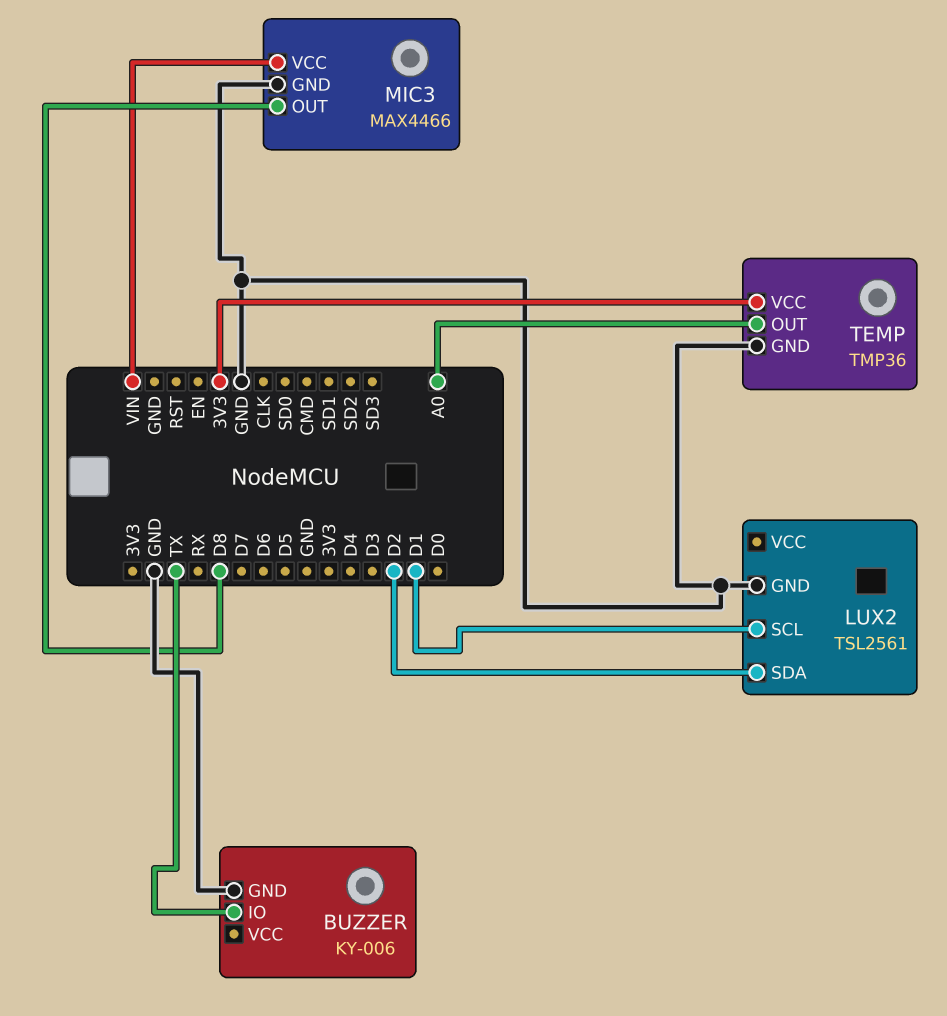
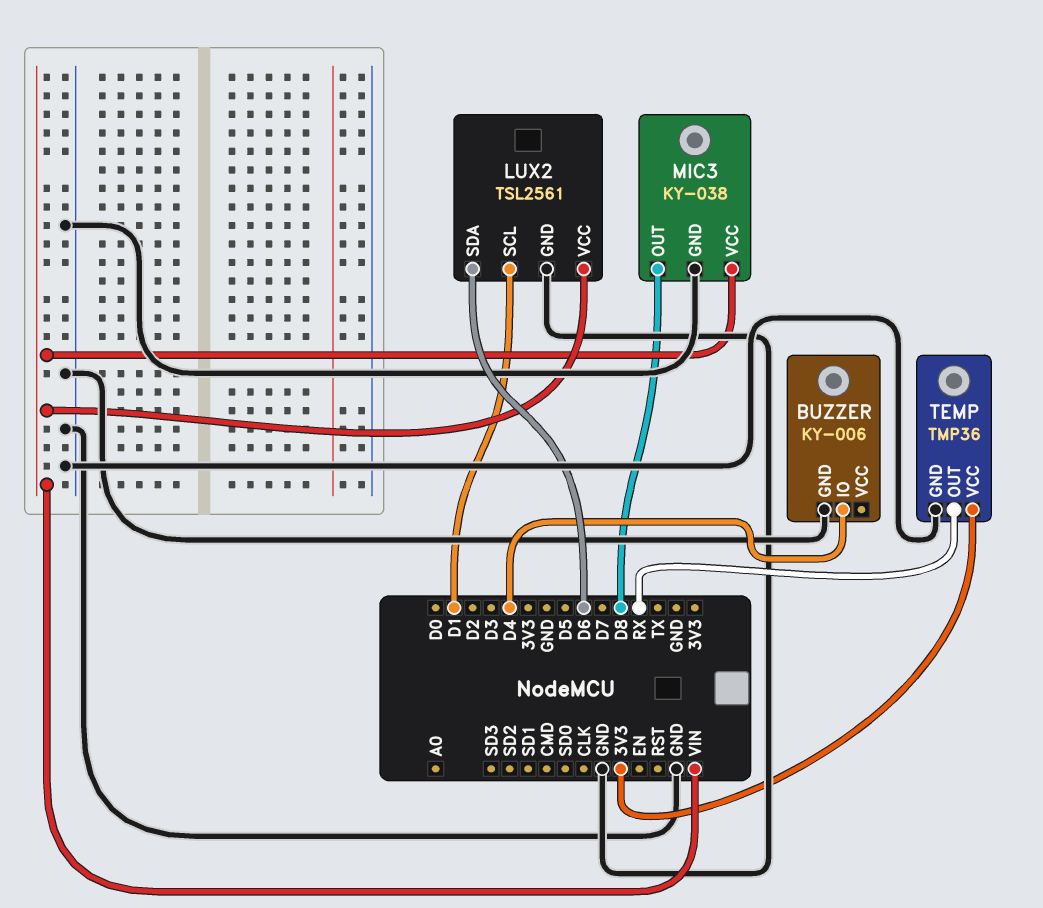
BUZZER pin IO: TX -> D4
LUX2 pin SDA: D2 -> D6
LUX2 pin VCC: none -> VIN
MIC3: MAX4466 -> KY-038
TEMP pin OUT: A0 -> RX

